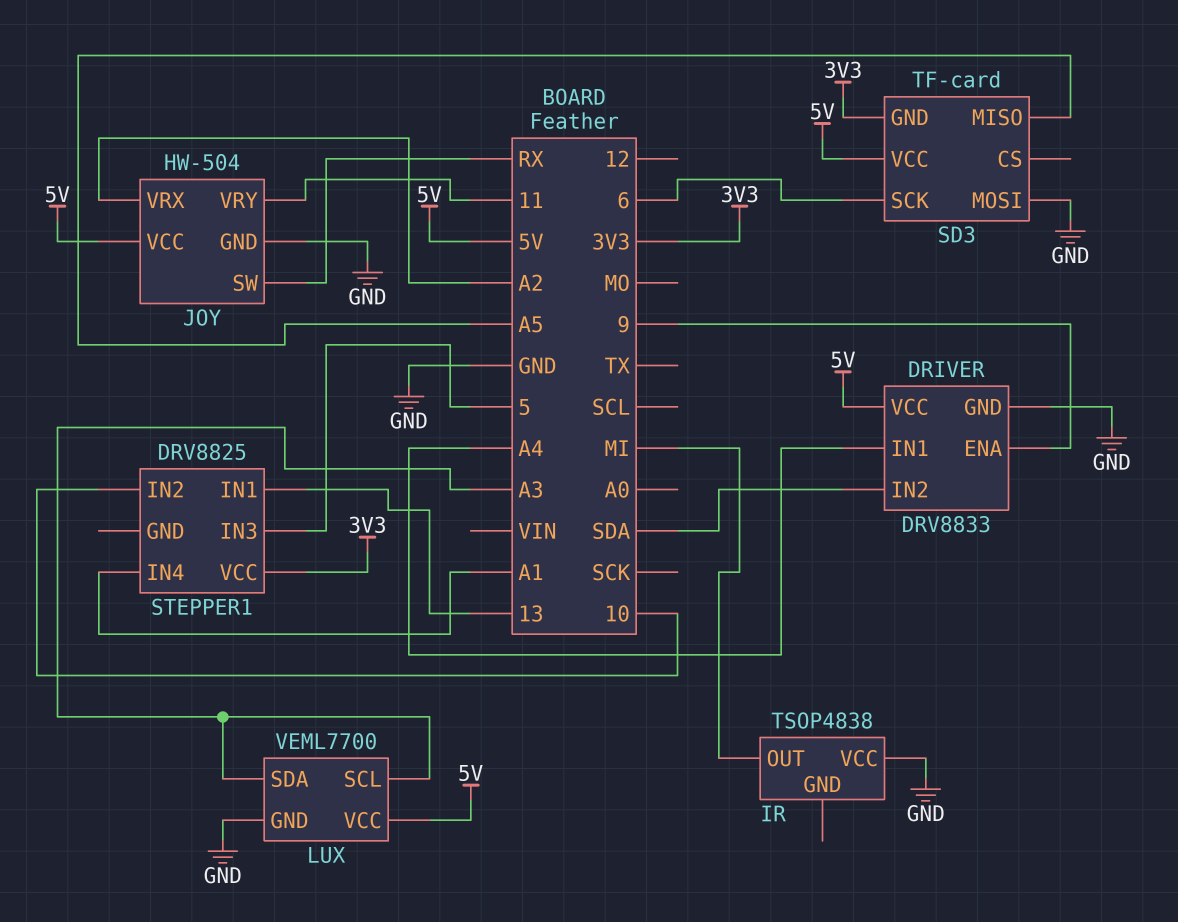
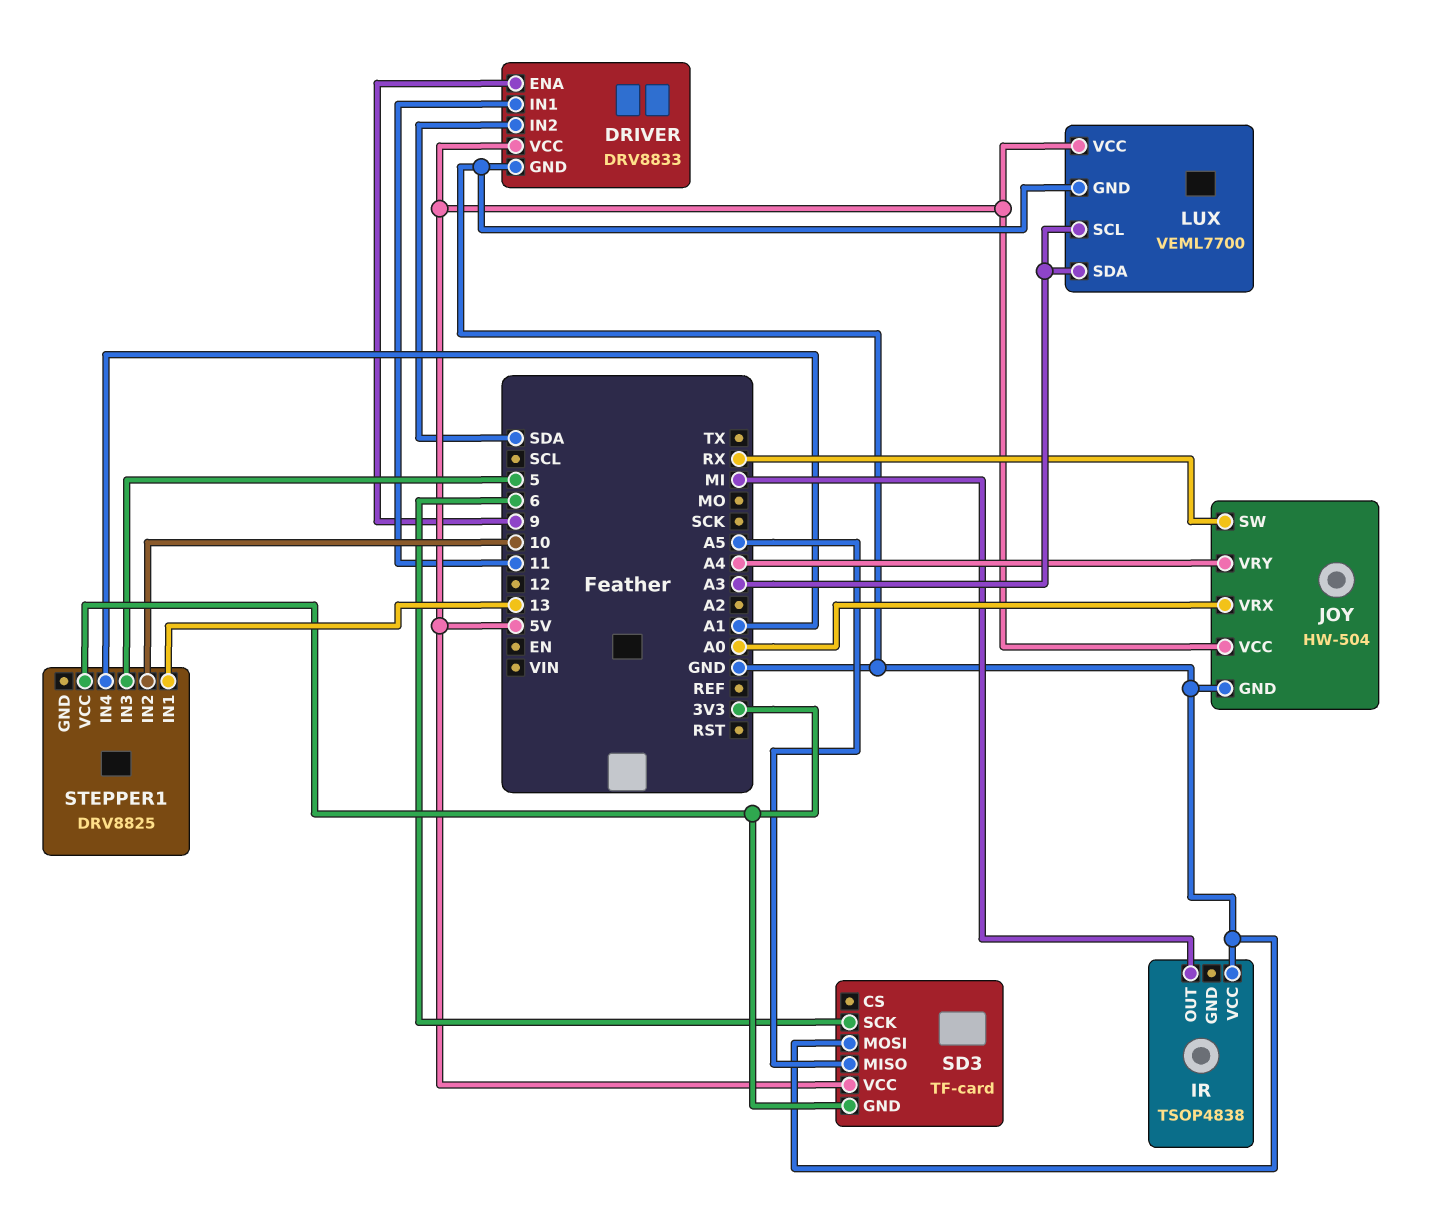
DRIVER pin IN1: A4 -> 11
JOY pin VRX: A2 -> A0
JOY pin VRY: 11 -> A4

